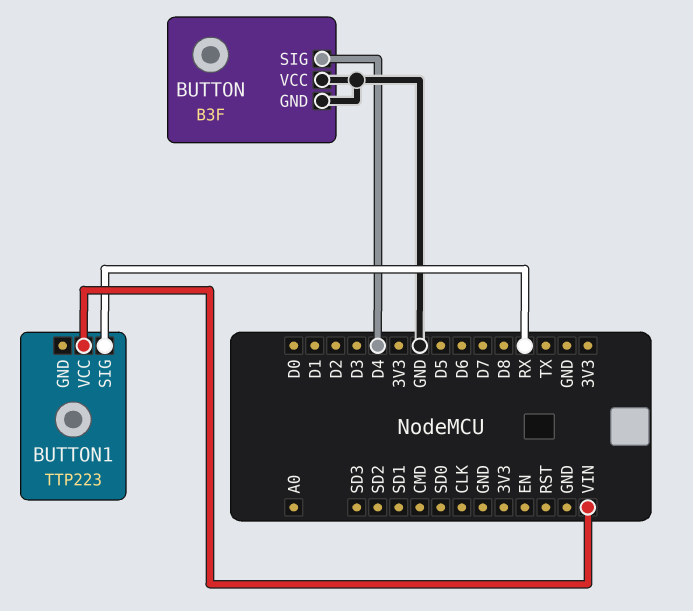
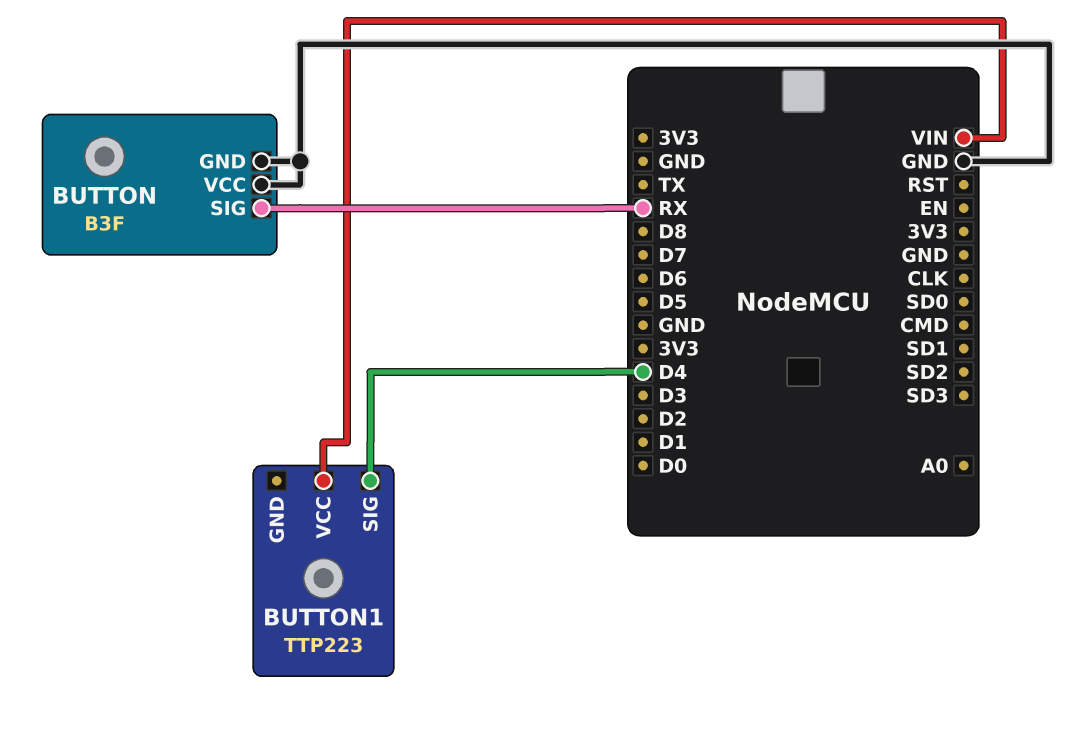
BUTTON pin SIG: D4 -> RX
BUTTON1 pin SIG: RX -> D4

